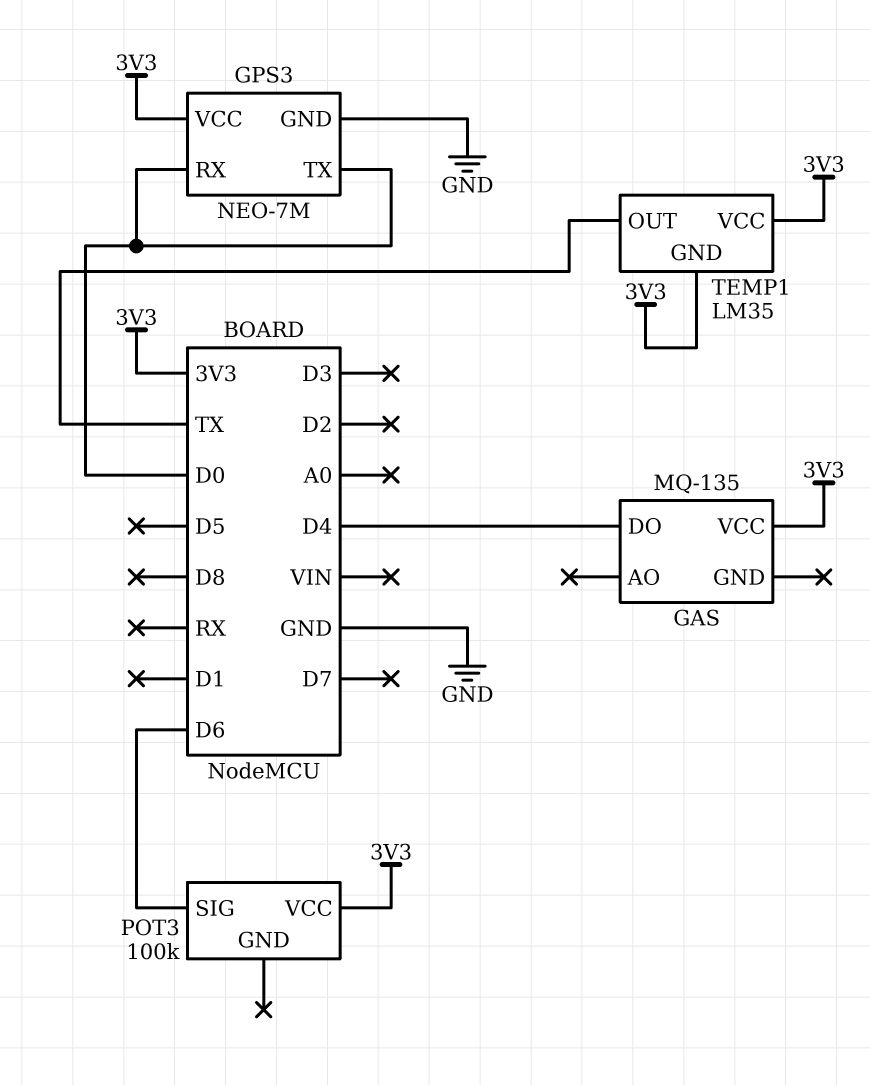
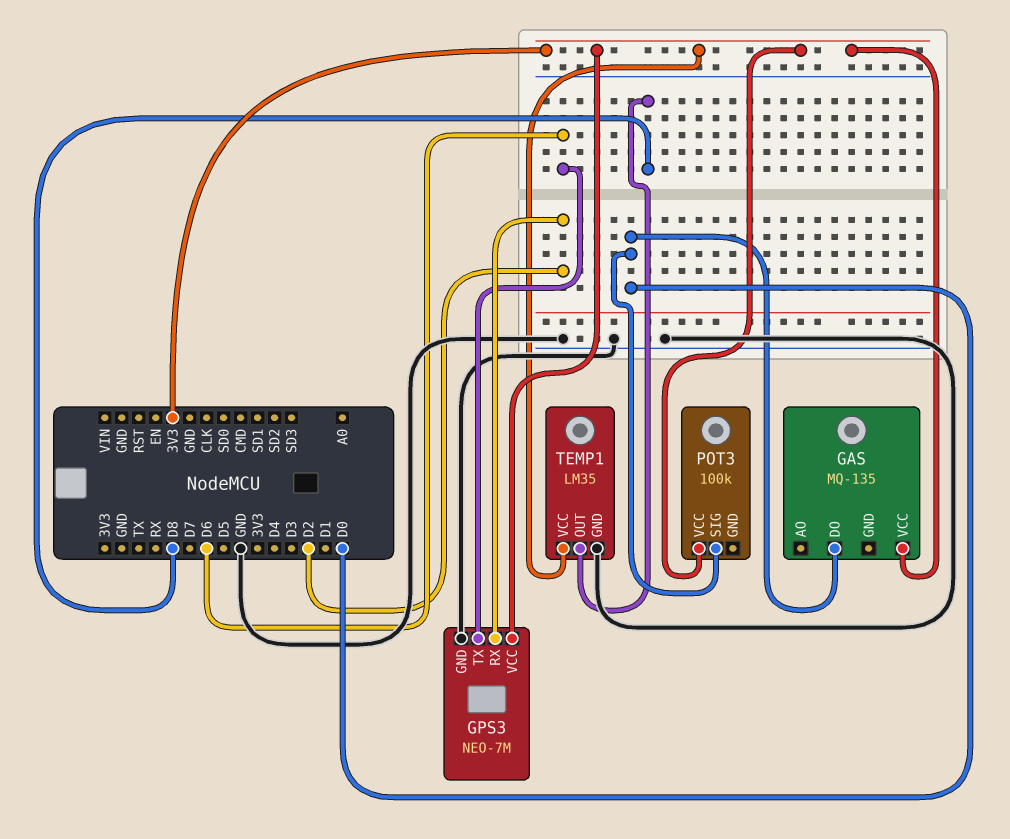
GAS pin DO: D4 -> D0
GPS3 pin RX: D0 -> D2
GPS3 pin TX: D0 -> D6
POT3 pin SIG: D6 -> D0
TEMP1 pin GND: 3V3 -> GND
TEMP1 pin OUT: TX -> D8

